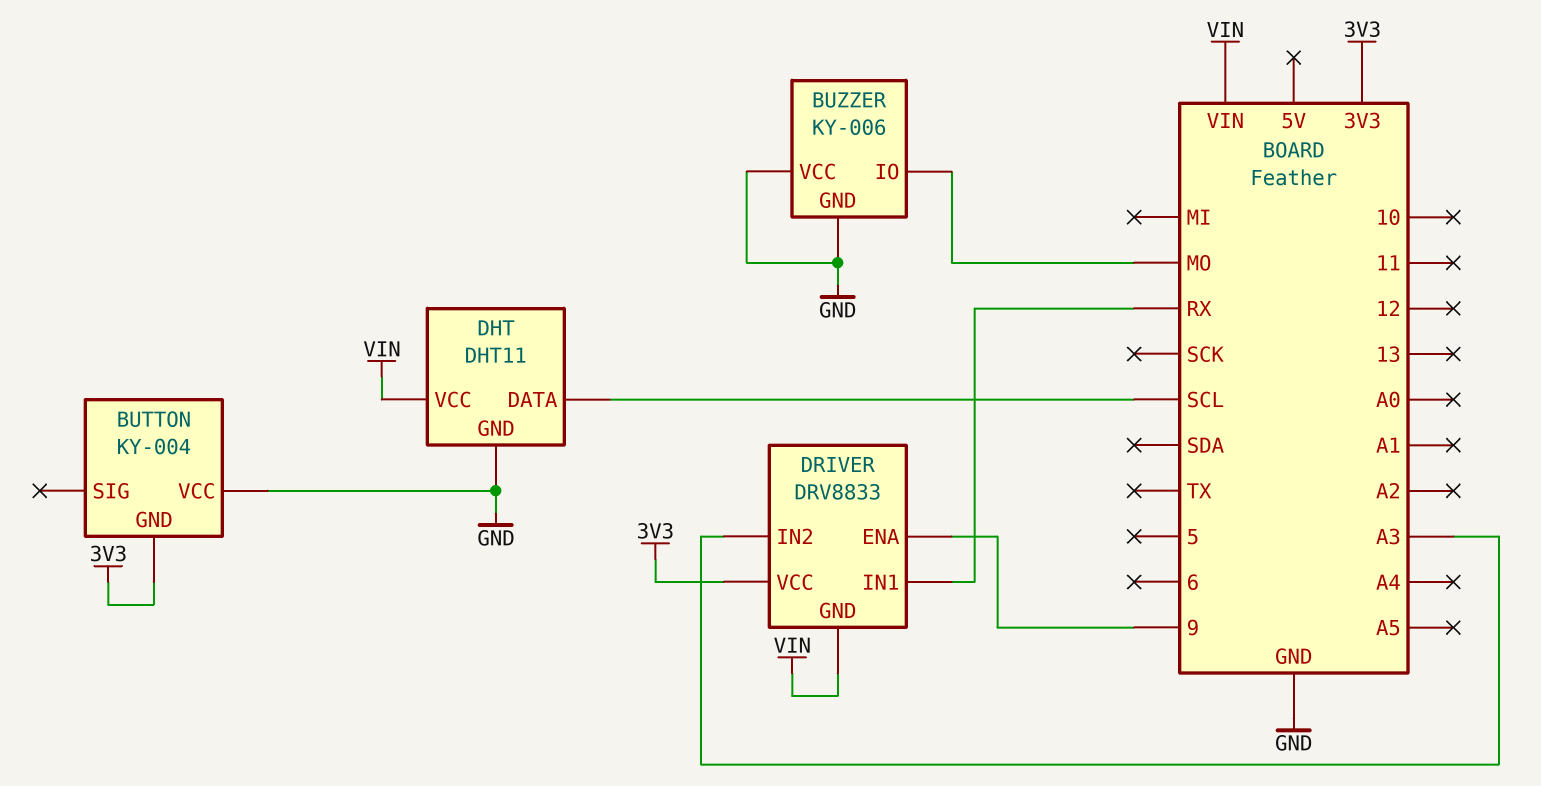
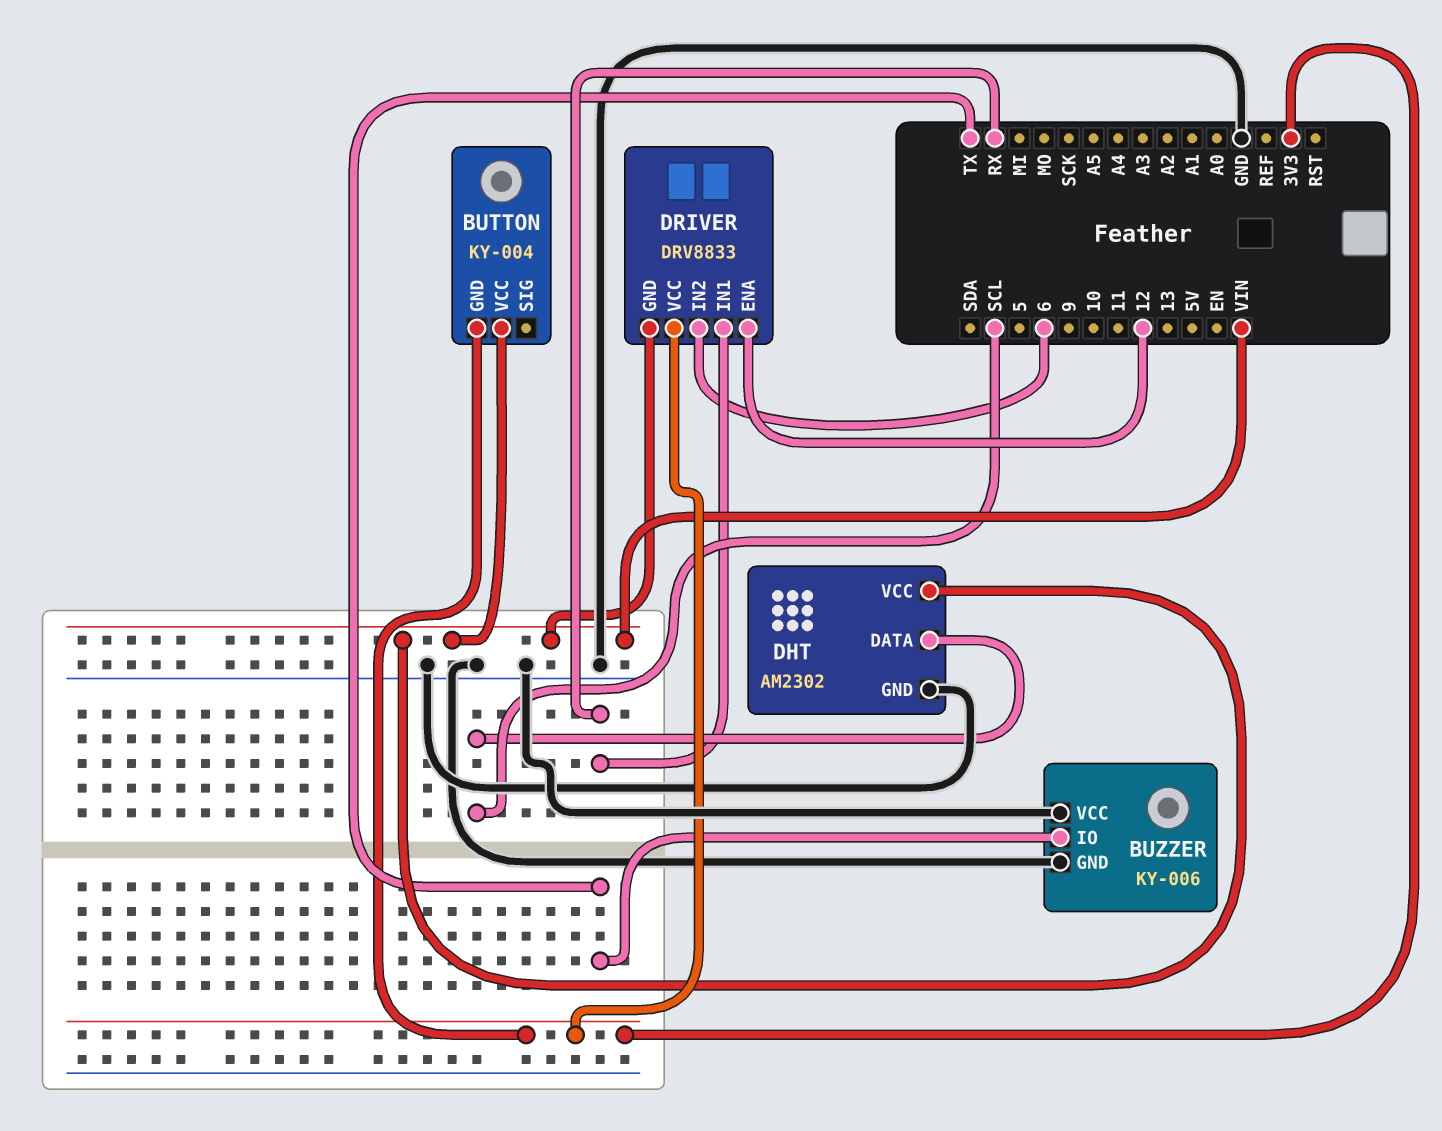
BUTTON pin VCC: GND -> VIN
BUZZER pin IO: MO -> TX
DHT: DHT11 -> AM2302
DRIVER pin ENA: 9 -> 12
DRIVER pin IN2: A3 -> 6

